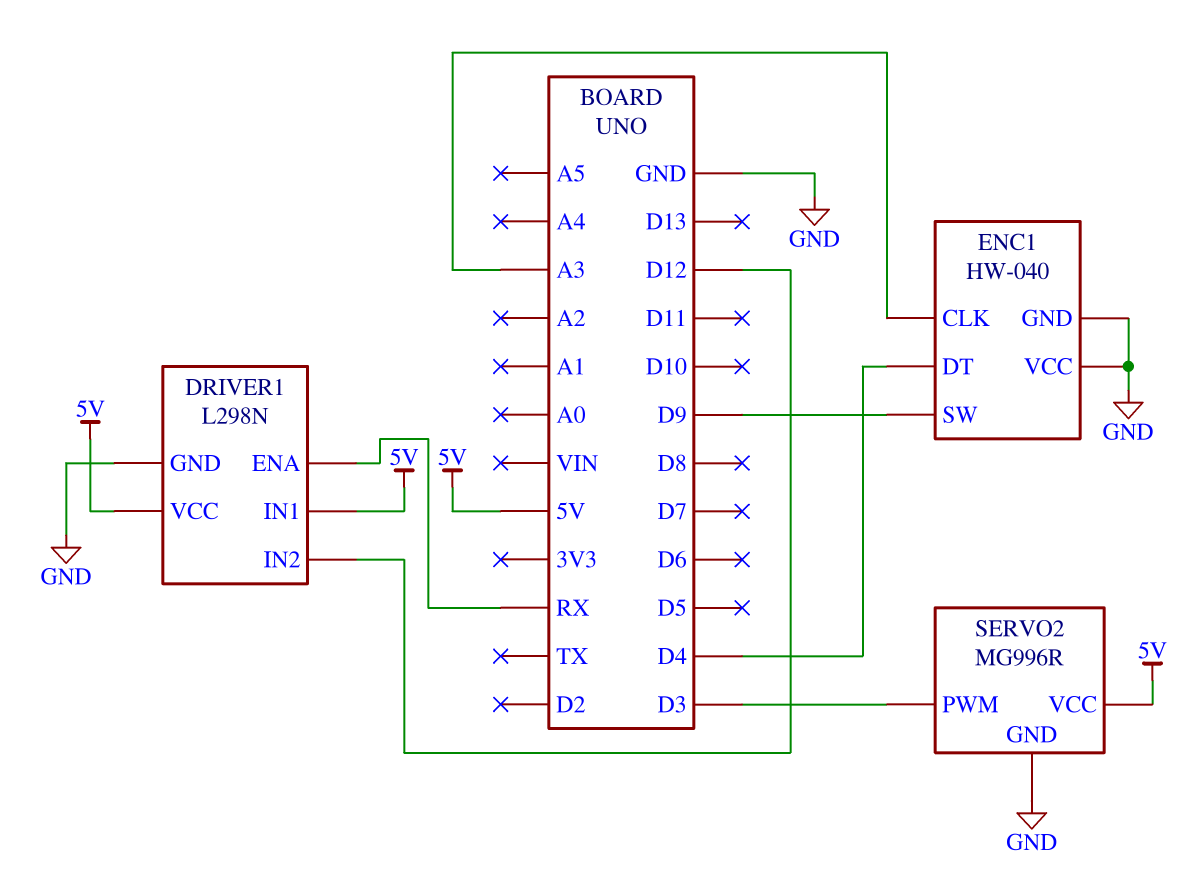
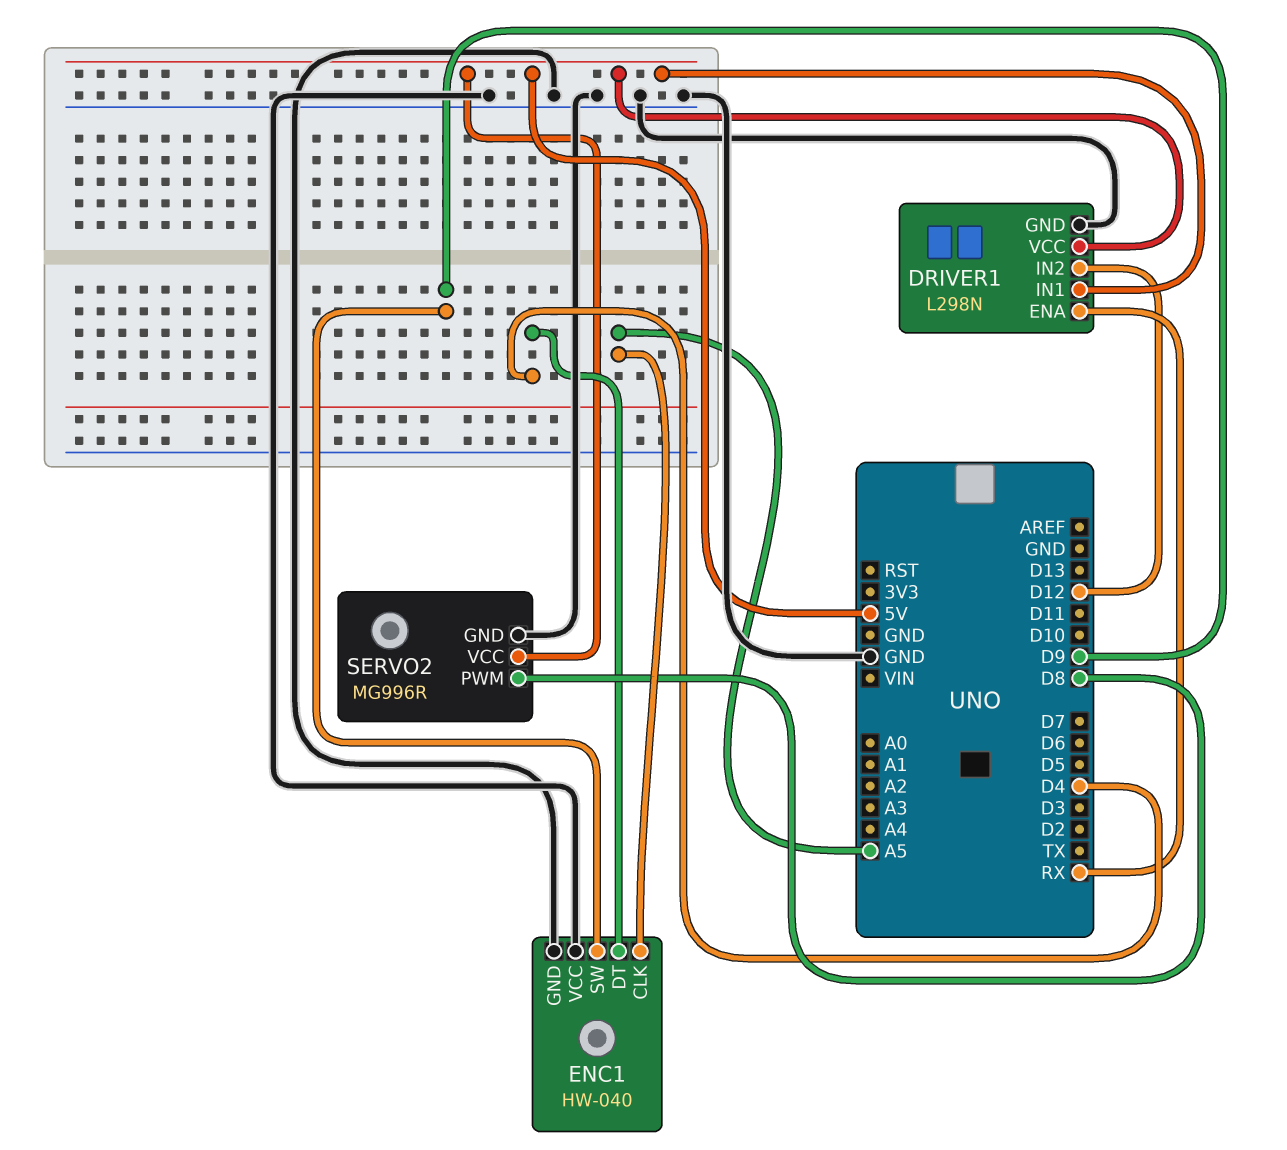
ENC1 pin CLK: A3 -> A5
SERVO2 pin PWM: D3 -> D8

